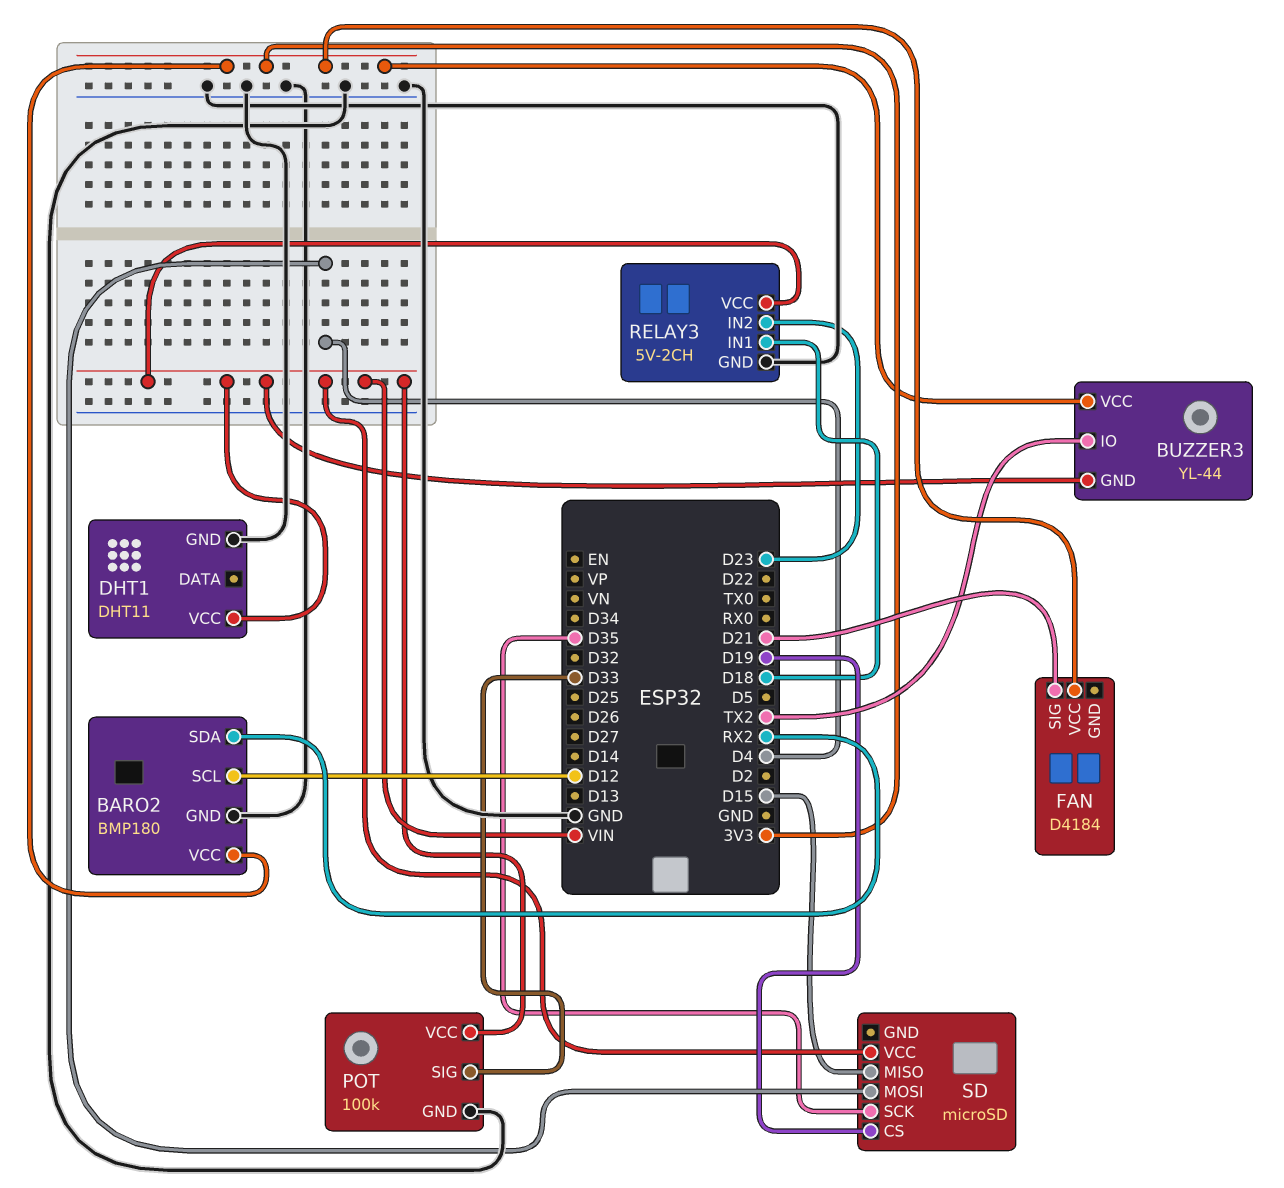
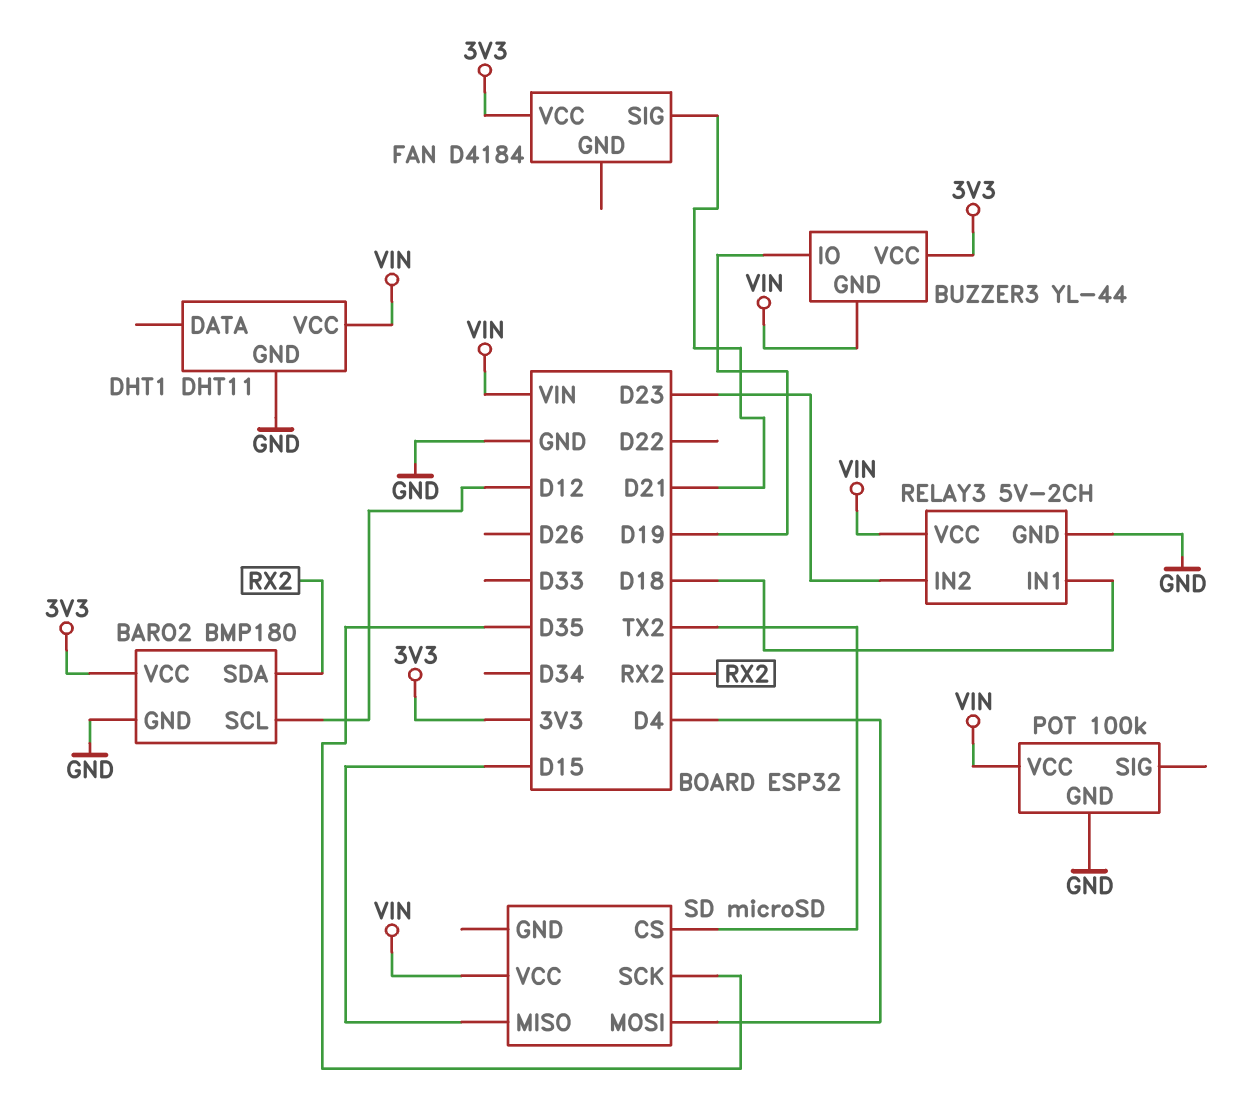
BUZZER3 pin IO: TX2 -> D19
POT pin SIG: D33 -> none
SD pin CS: D19 -> TX2

